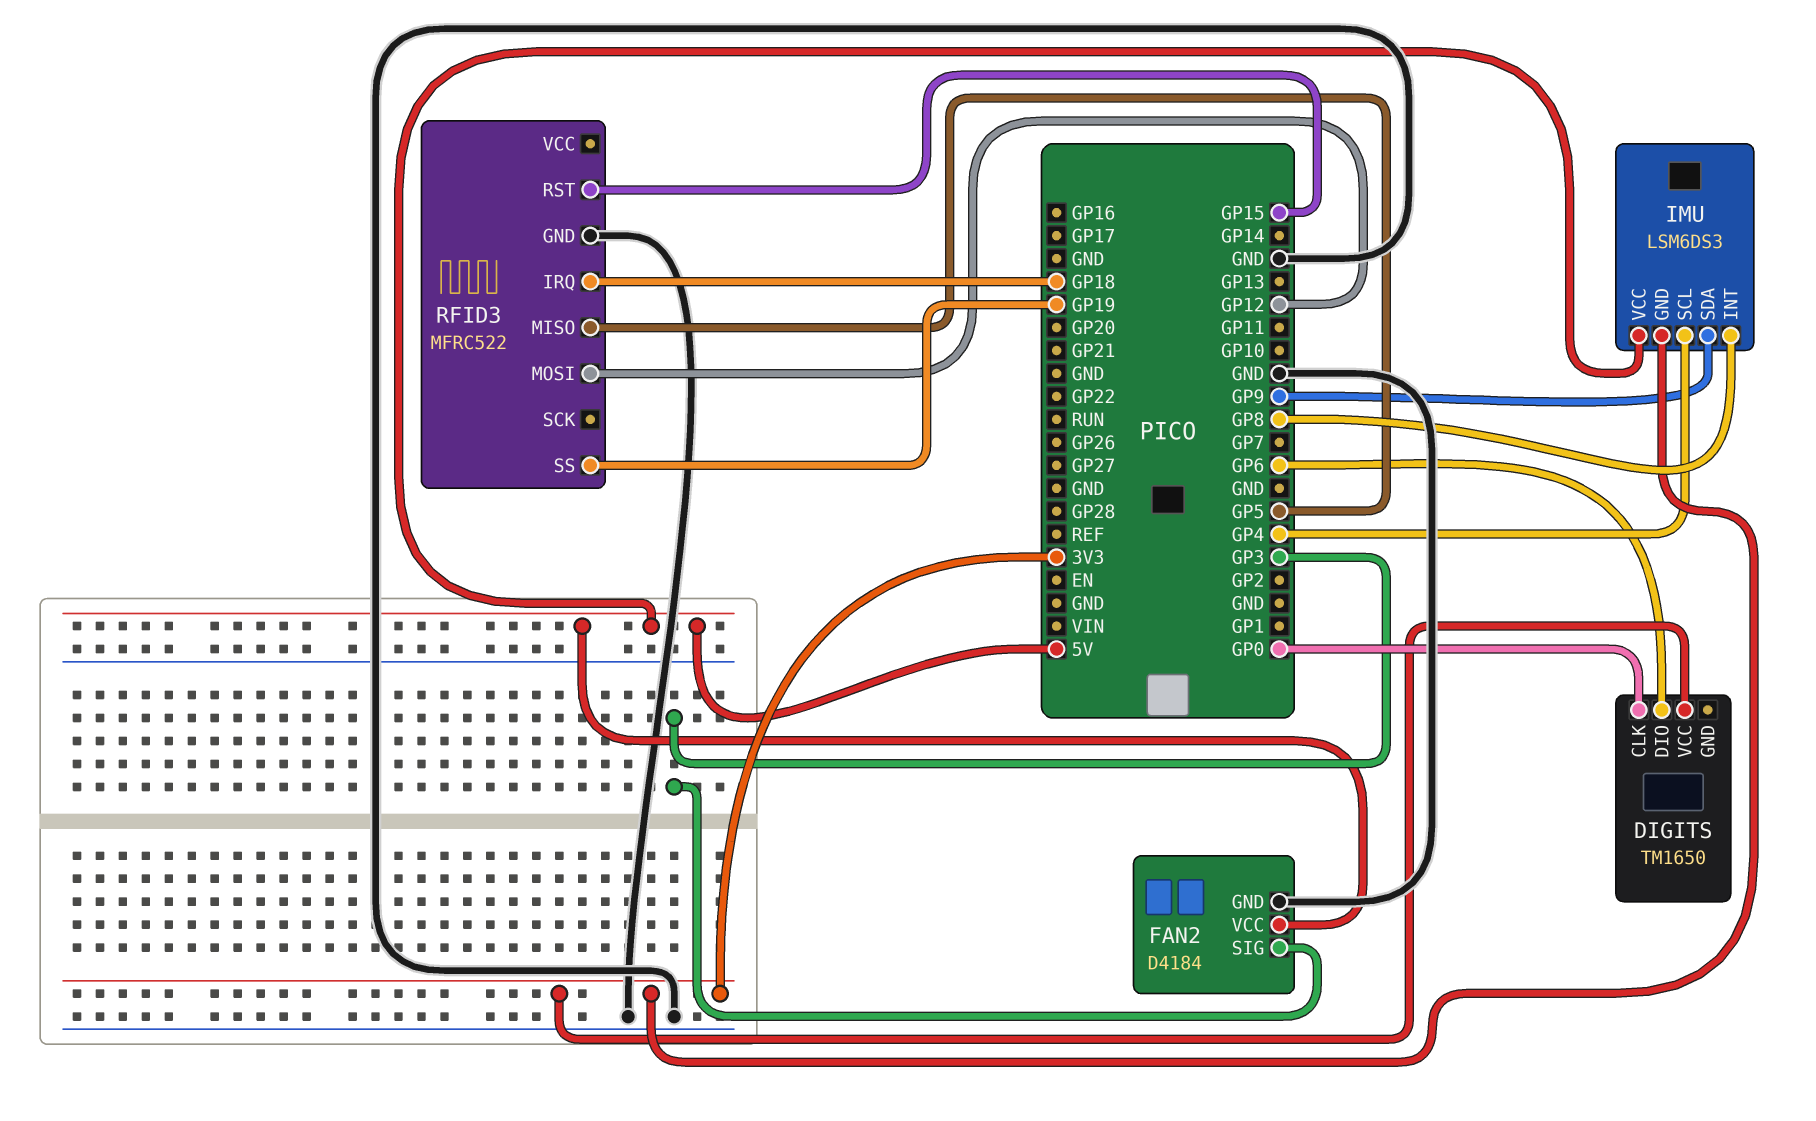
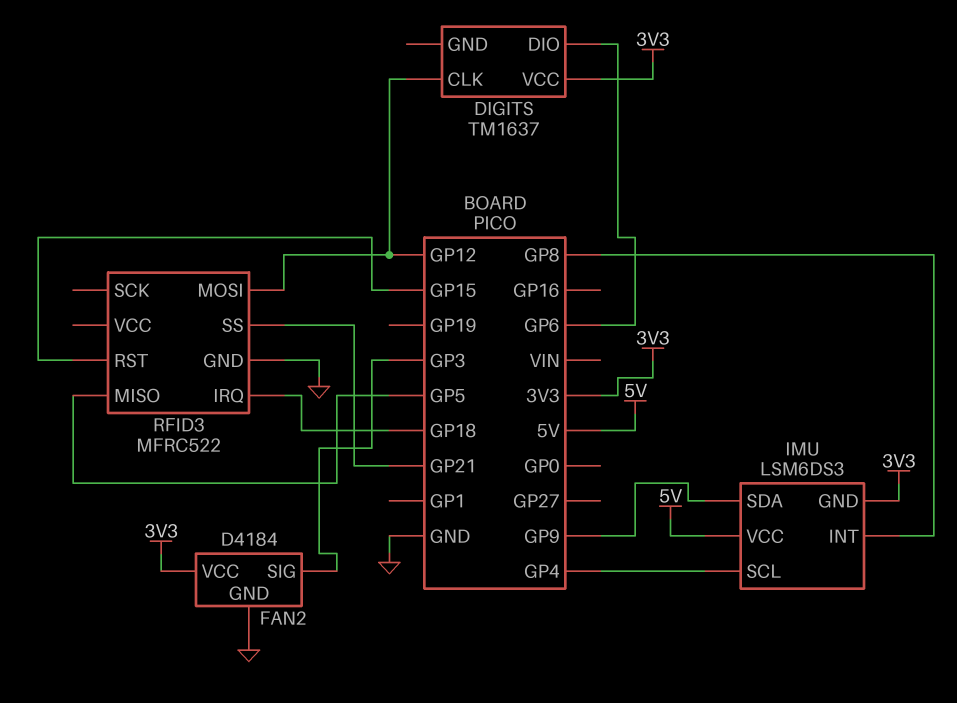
DIGITS: TM1650 -> TM1637
DIGITS pin CLK: GP0 -> GP12
FAN2 pin VCC: 5V -> 3V3
RFID3 pin SS: GP19 -> GP21

